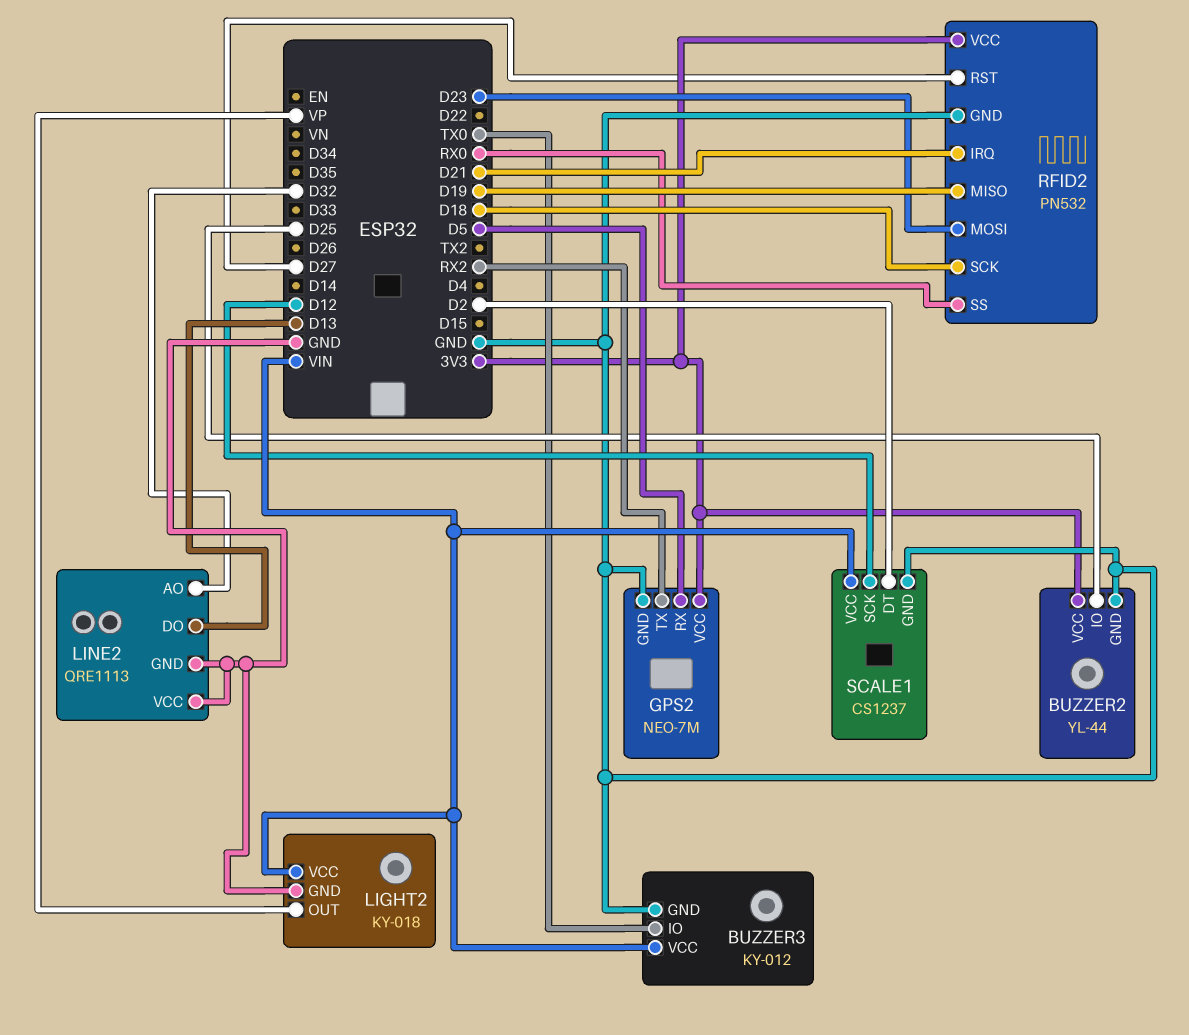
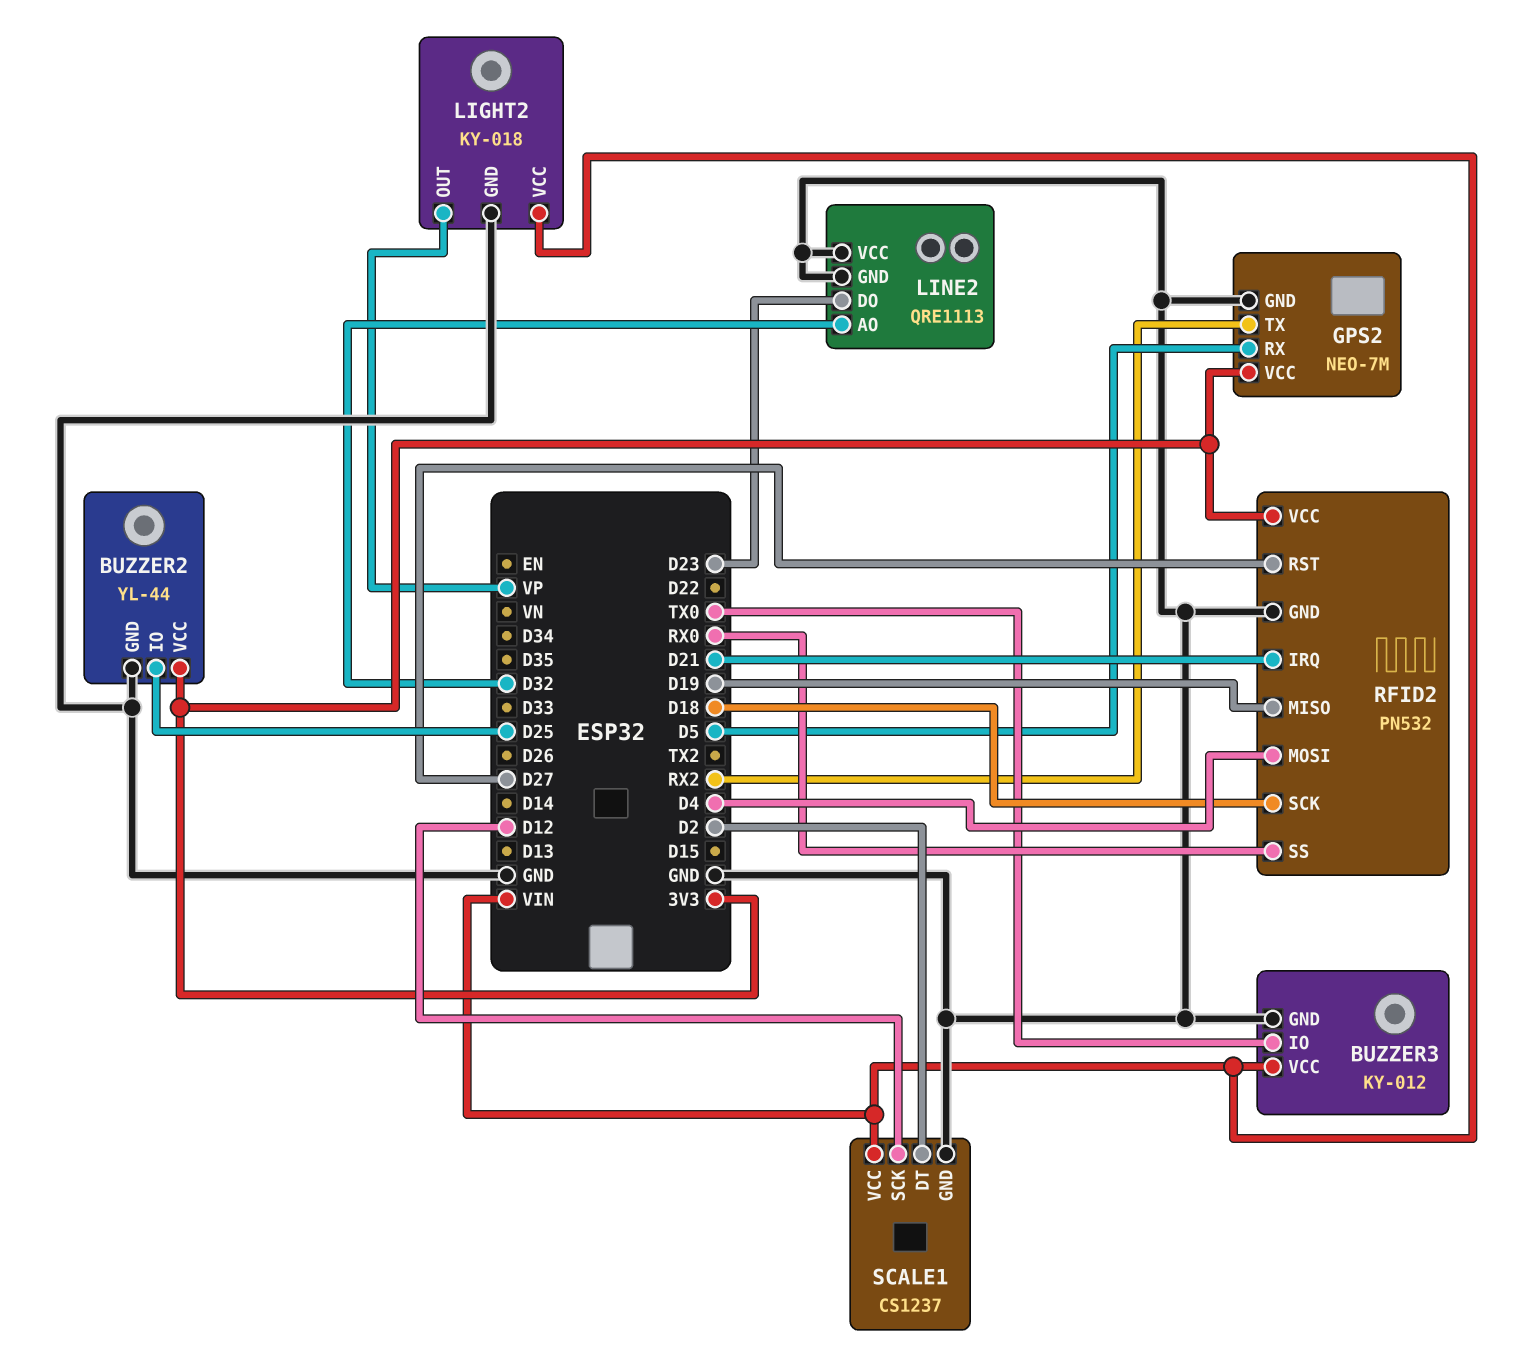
LINE2 pin DO: D13 -> D23
RFID2 pin MOSI: D23 -> D4

